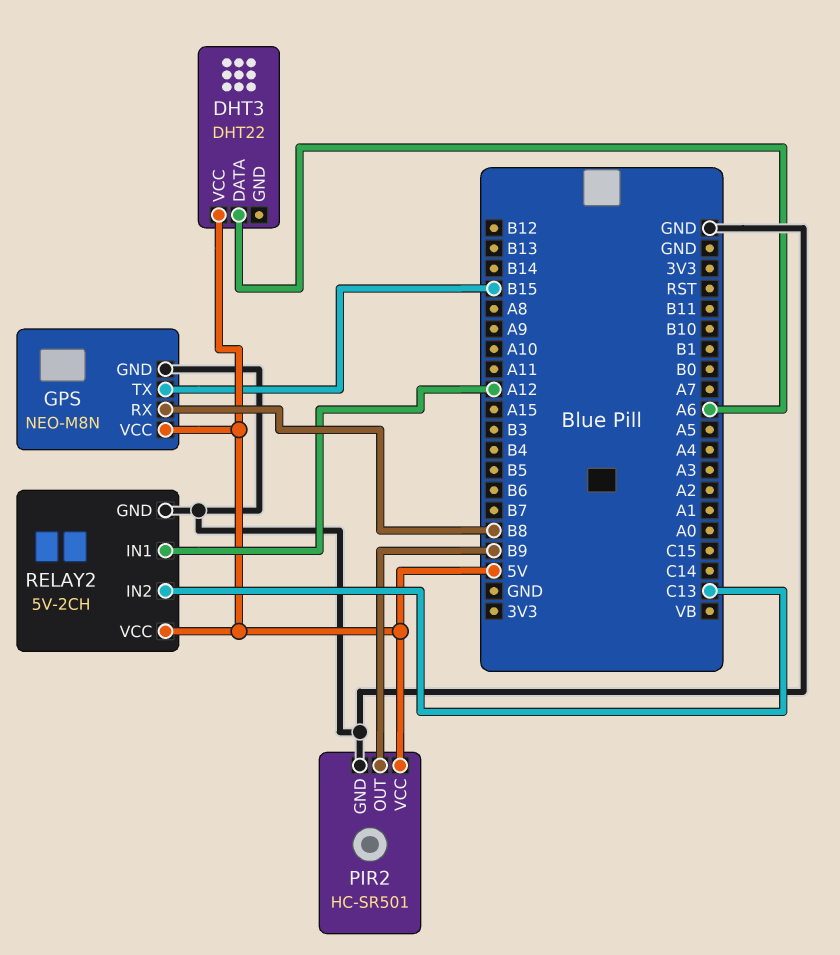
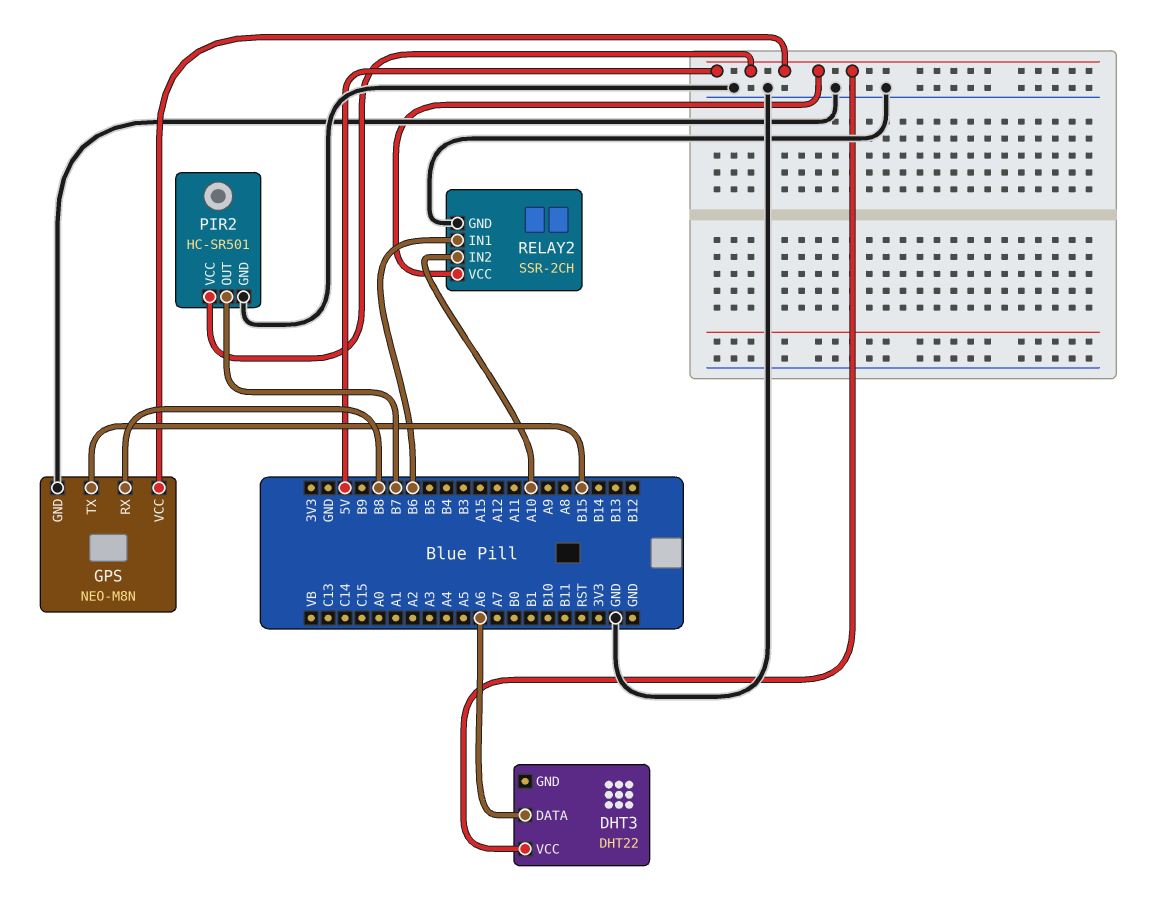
PIR2 pin OUT: B9 -> B7
RELAY2: 5V-2CH -> SSR-2CH
RELAY2 pin IN1: A12 -> B6
RELAY2 pin IN2: C13 -> A10

